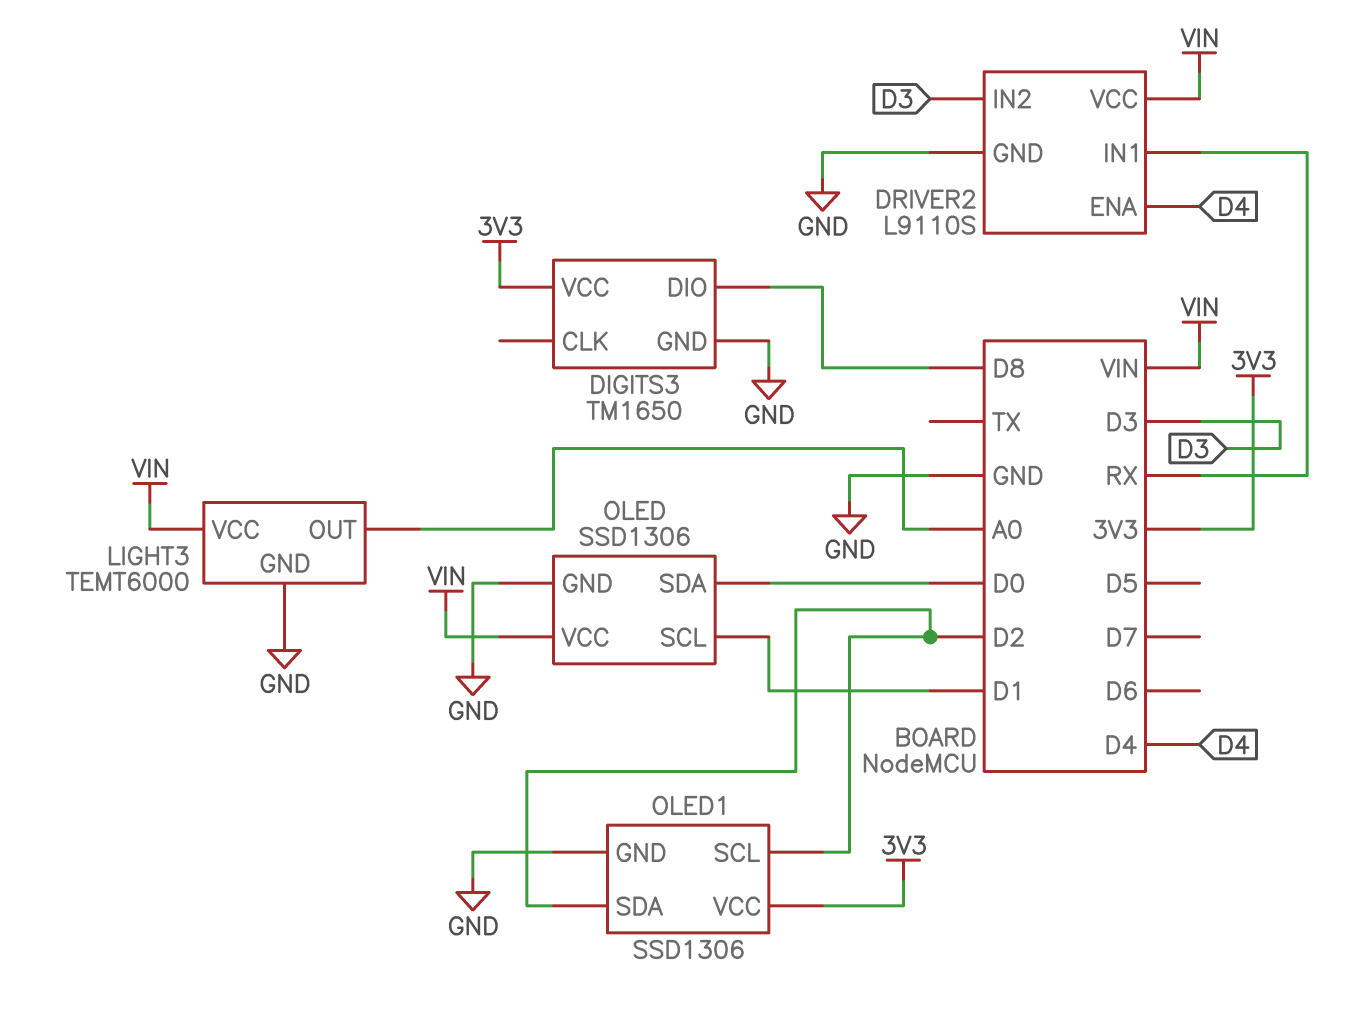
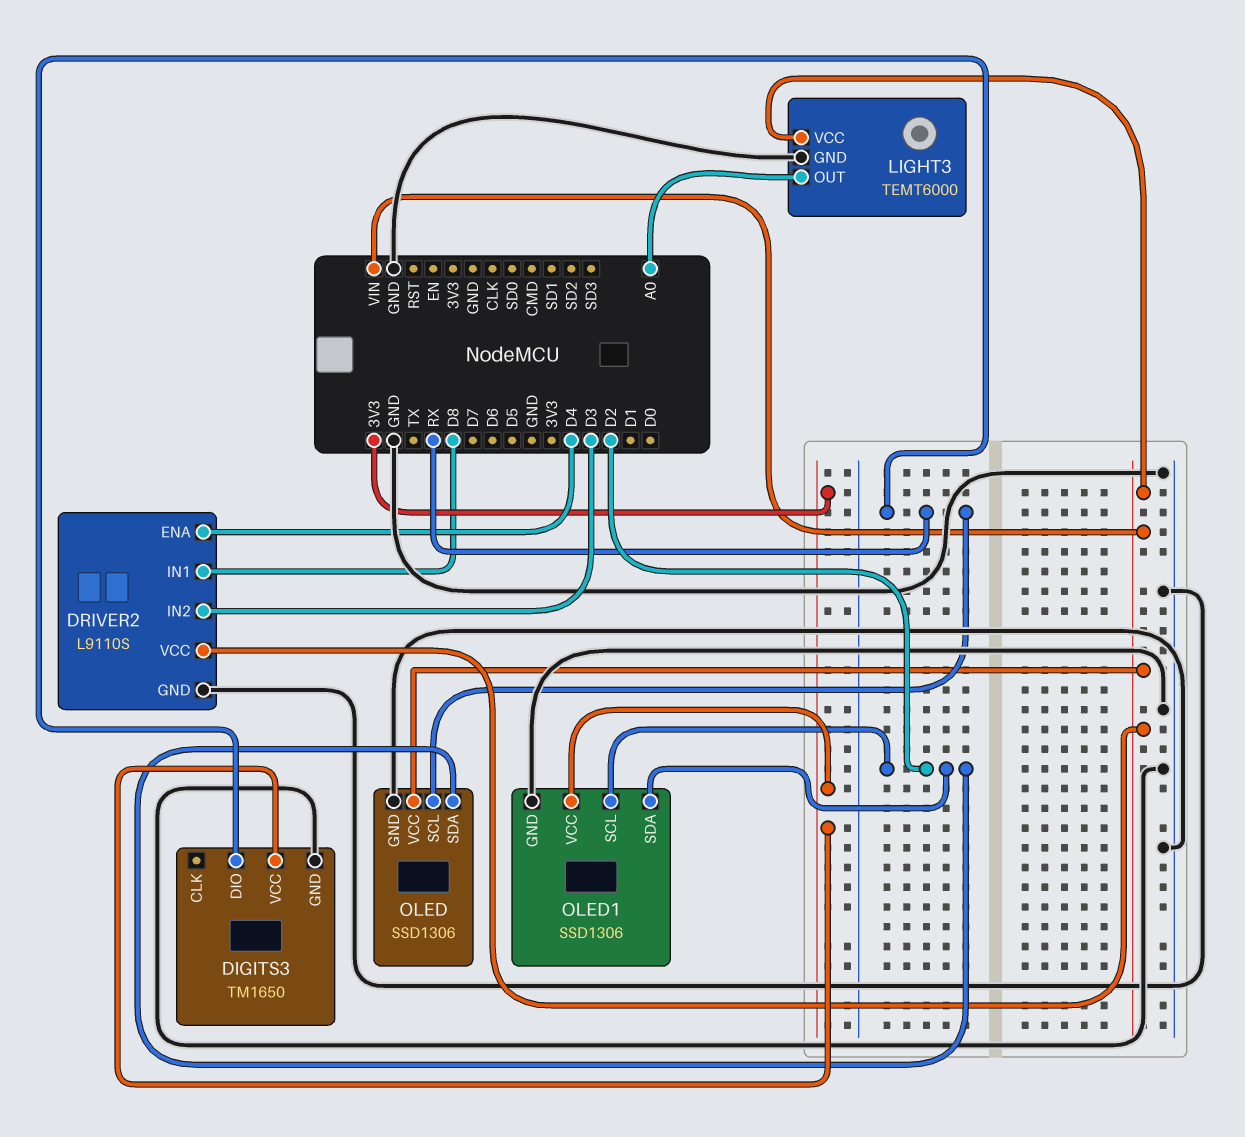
DIGITS3 pin DIO: D8 -> RX
DRIVER2 pin IN1: RX -> D8
OLED pin SCL: D1 -> RX
OLED pin SDA: D0 -> D2

